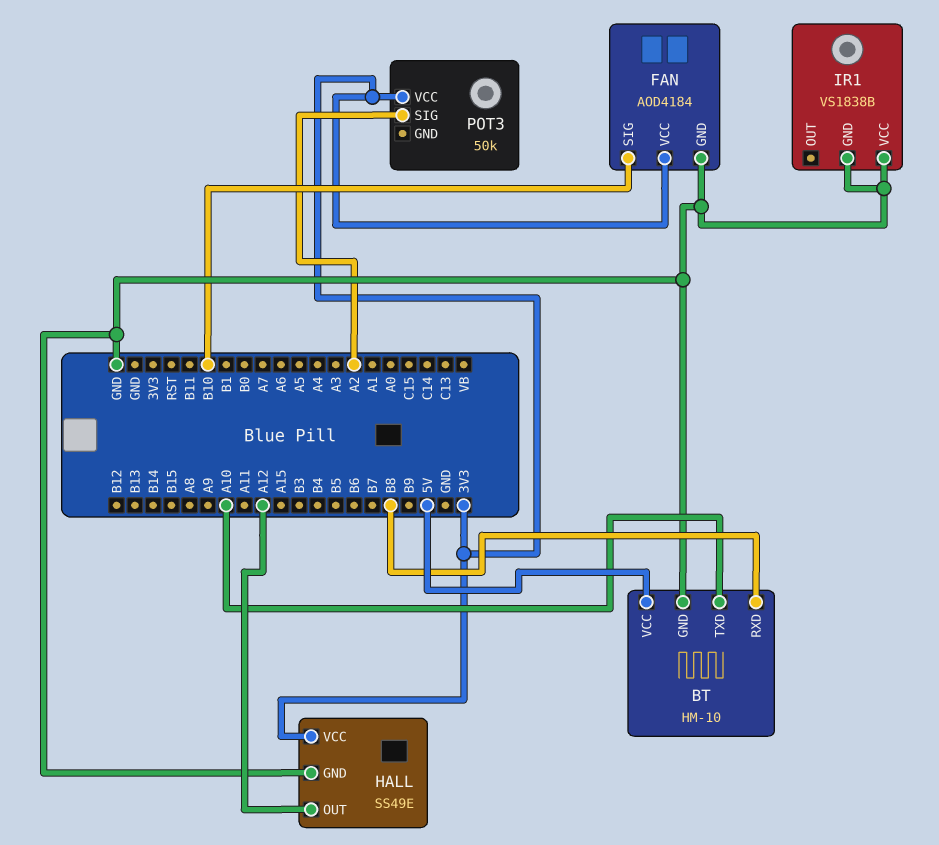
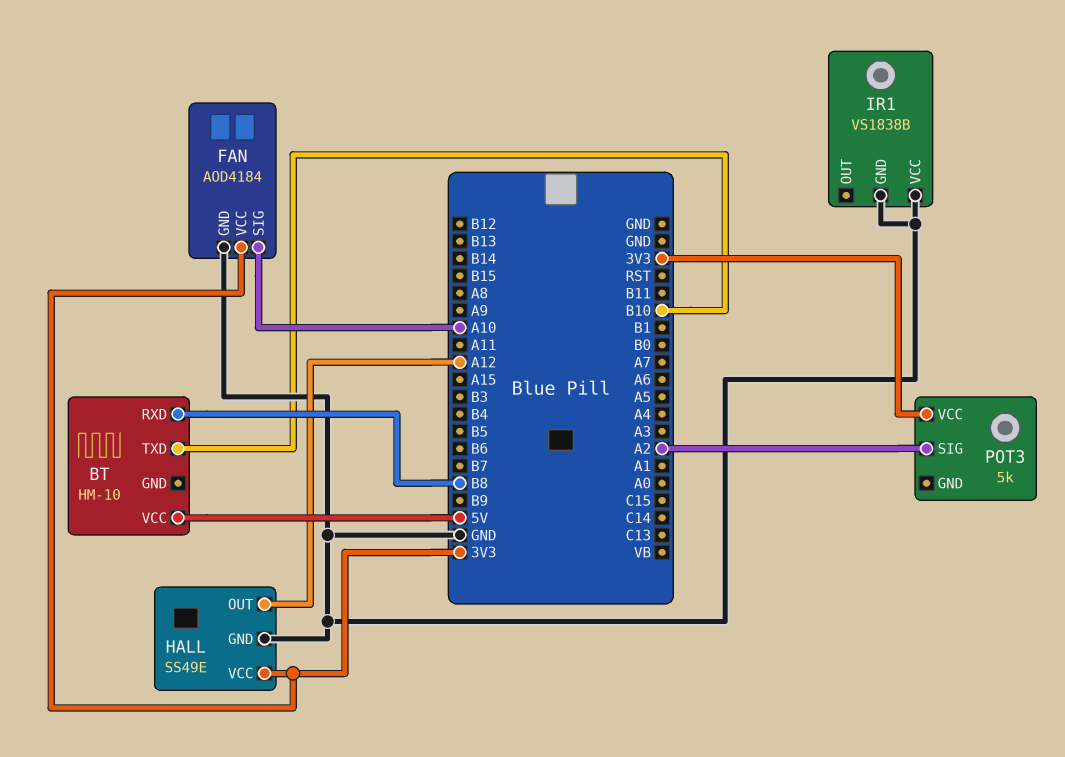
BT pin GND: GND -> none
BT pin TXD: A10 -> B10
FAN pin SIG: B10 -> A10
POT3: 50k -> 5k

